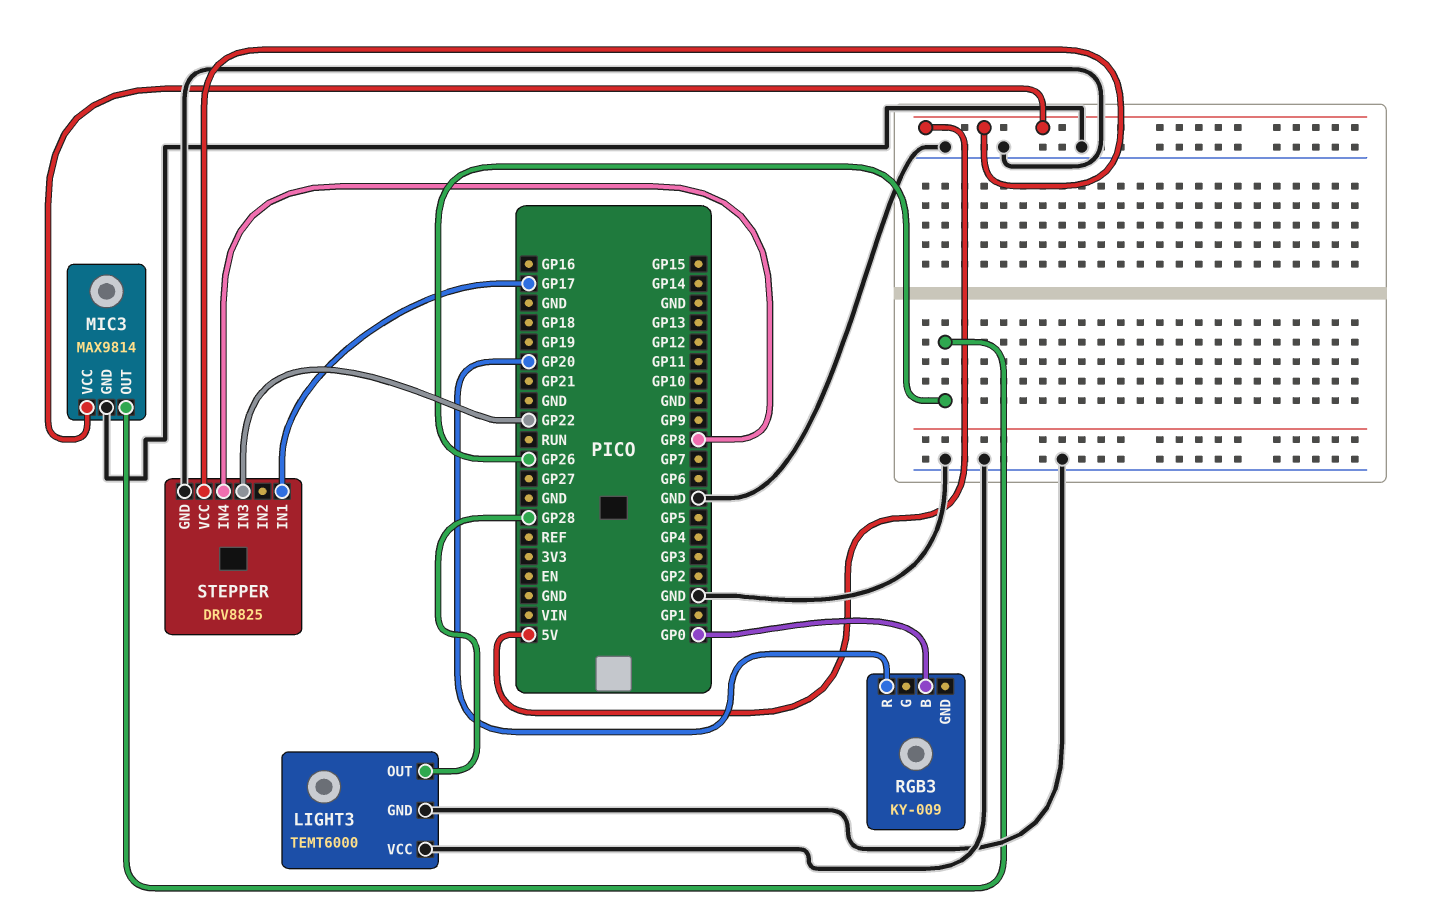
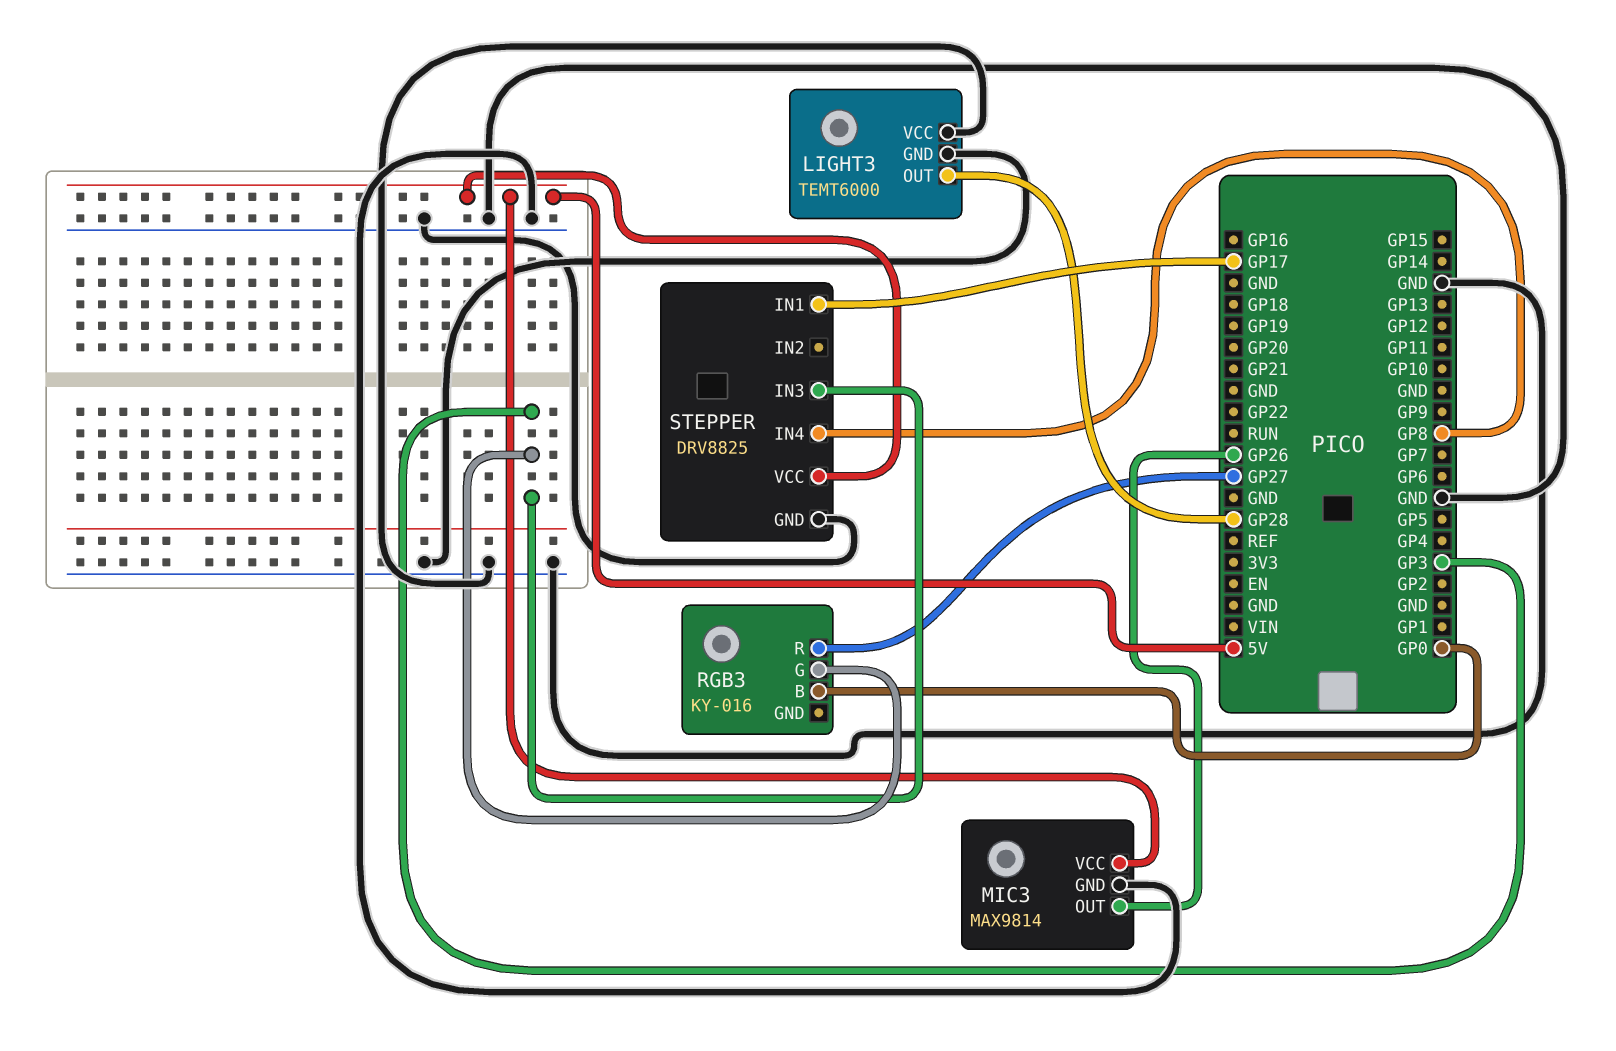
RGB3: KY-009 -> KY-016
RGB3 pin G: none -> GP3
RGB3 pin R: GP20 -> GP27
STEPPER pin IN3: GP22 -> GP3

